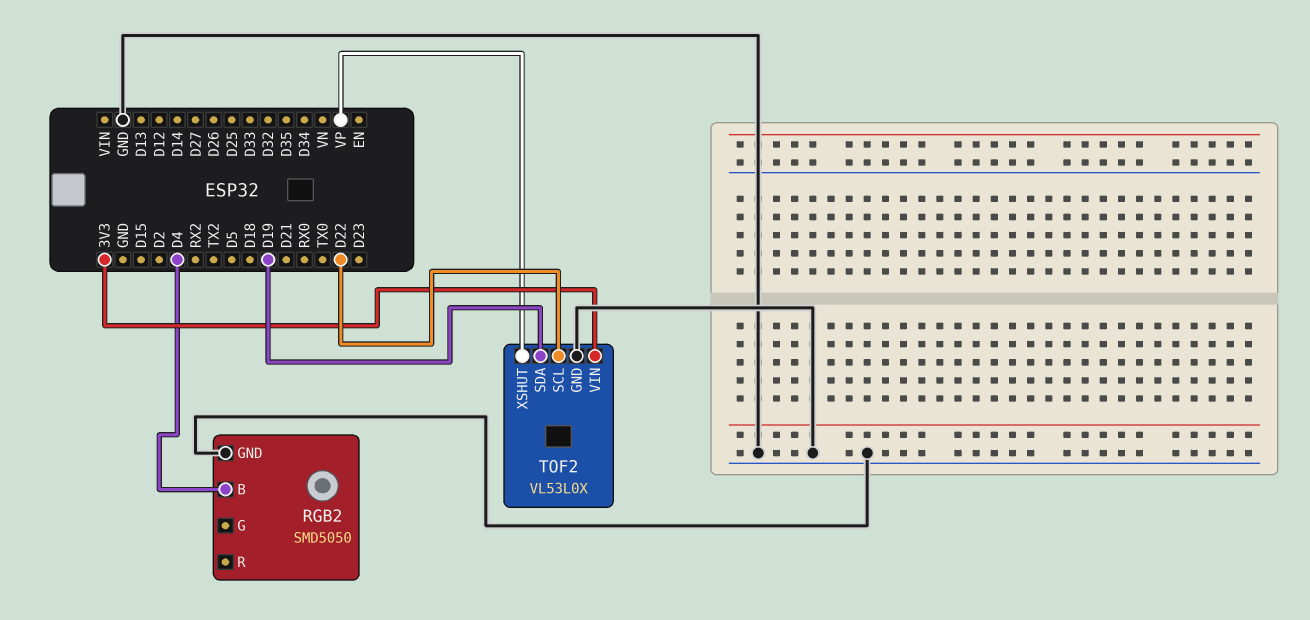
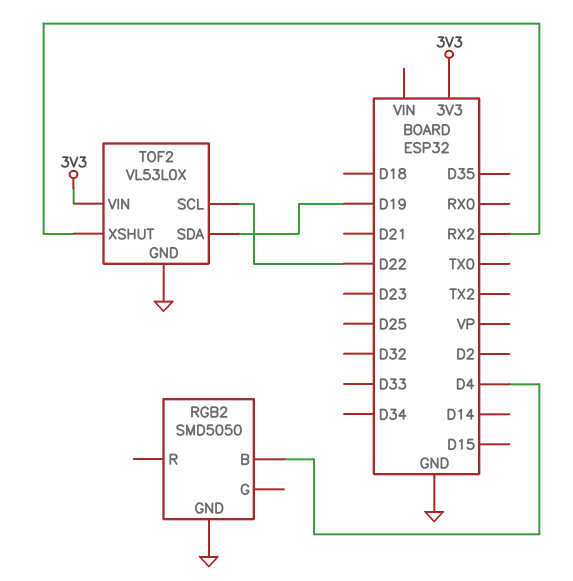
TOF2 pin XSHUT: VP -> RX2

